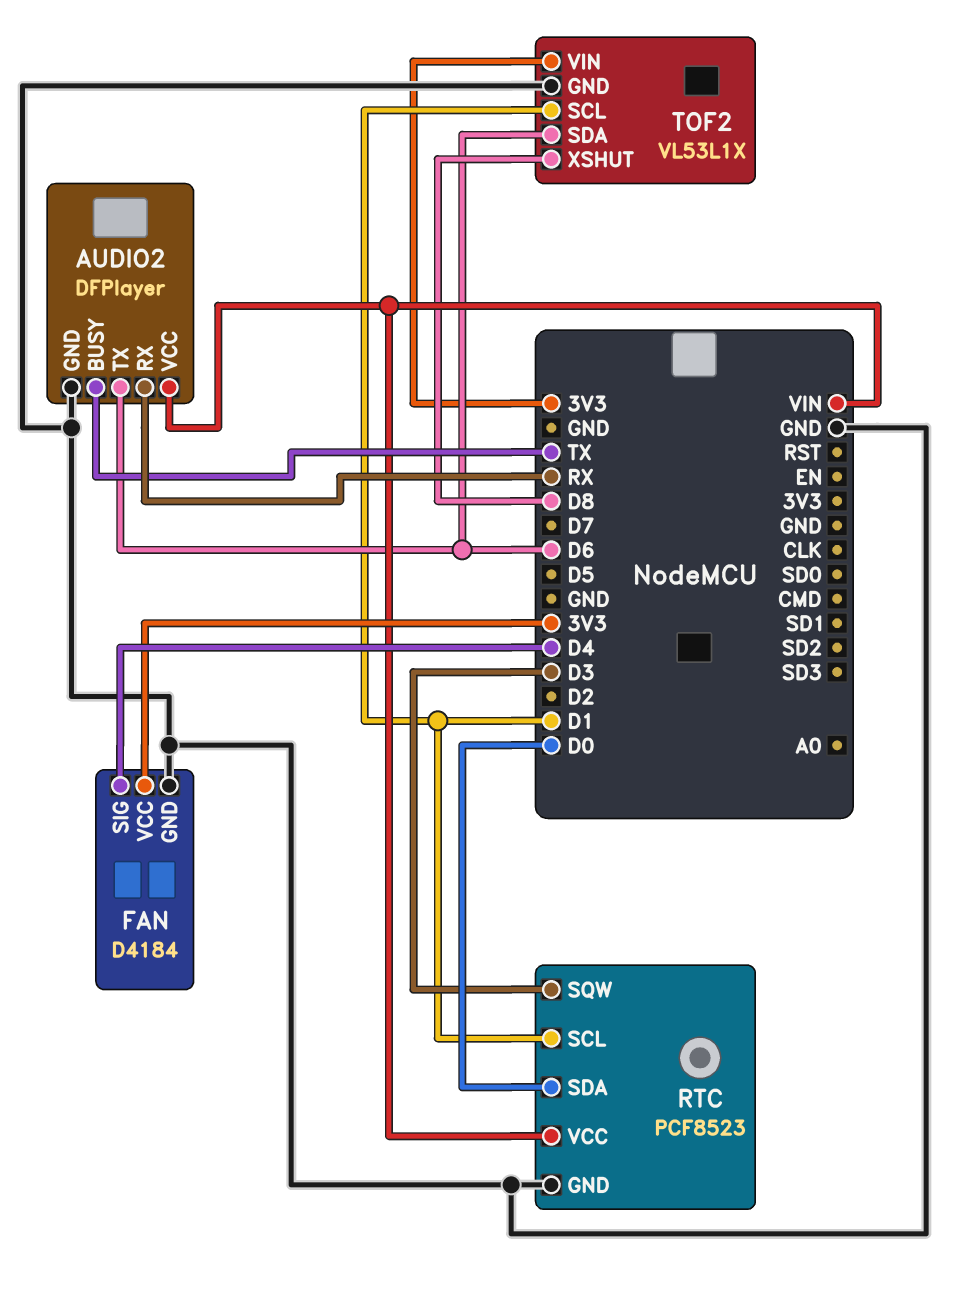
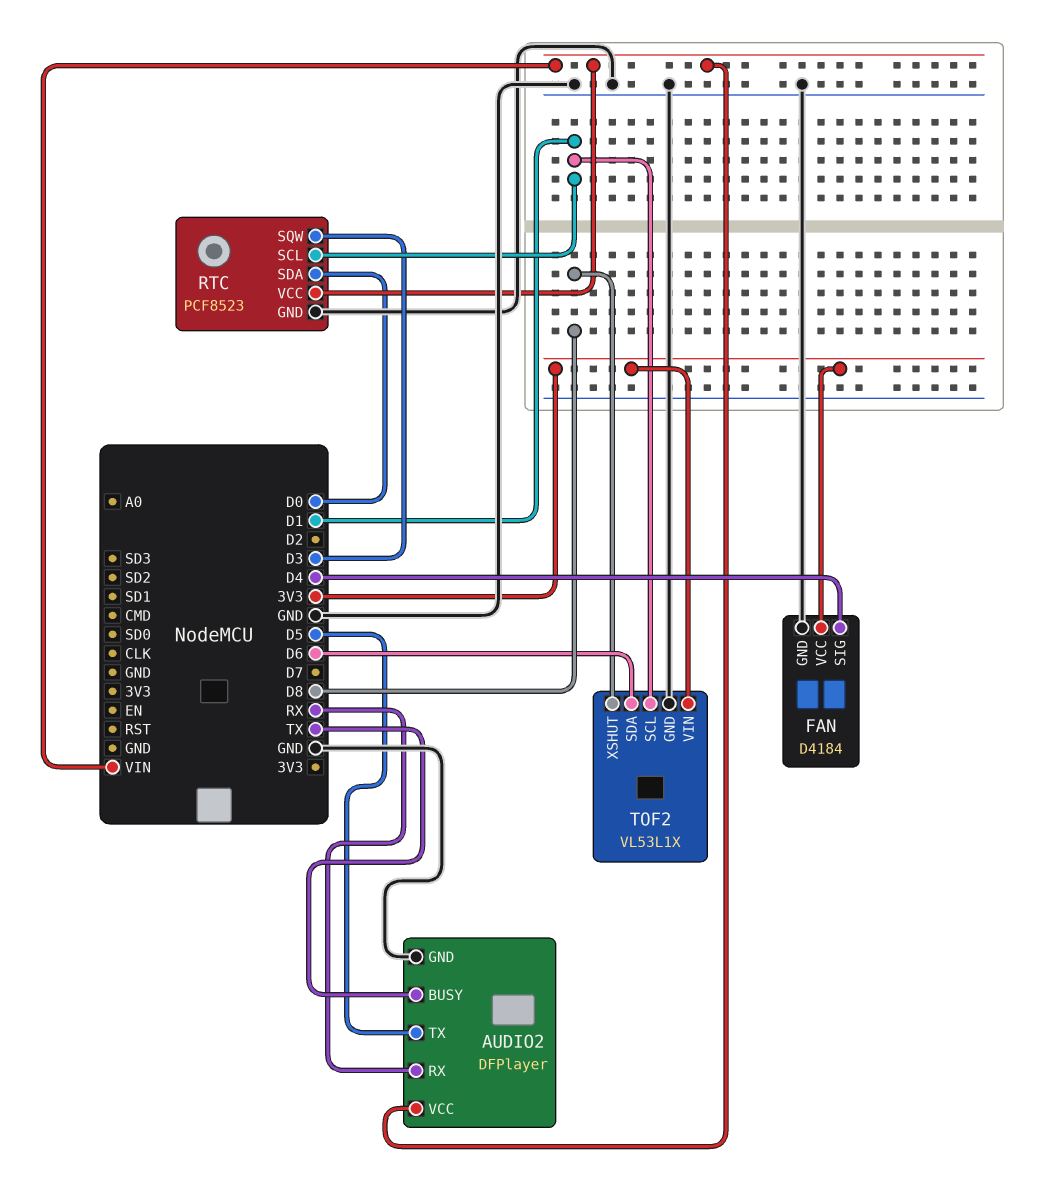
AUDIO2 pin TX: D6 -> D5

